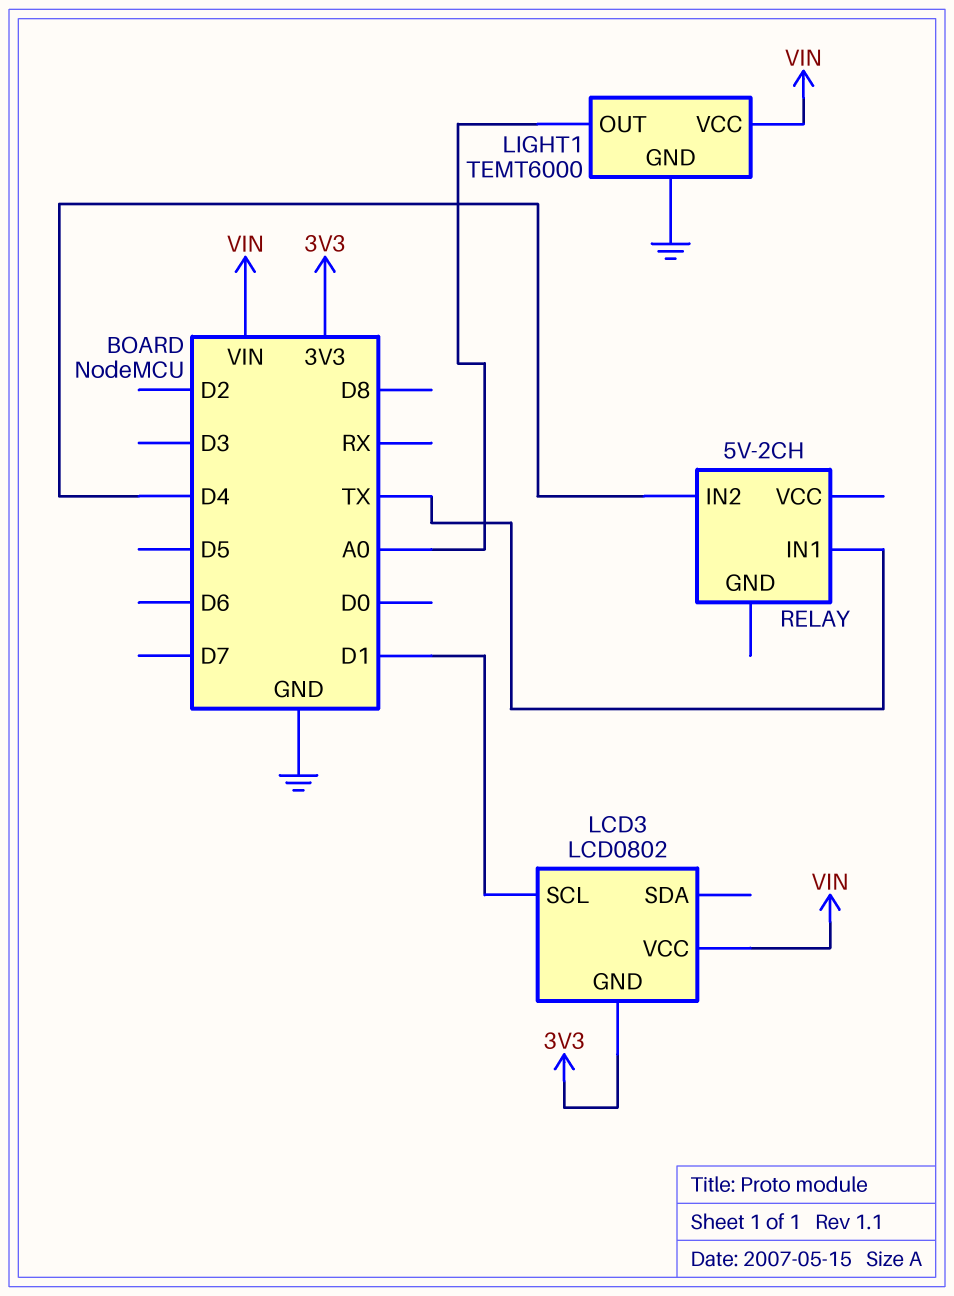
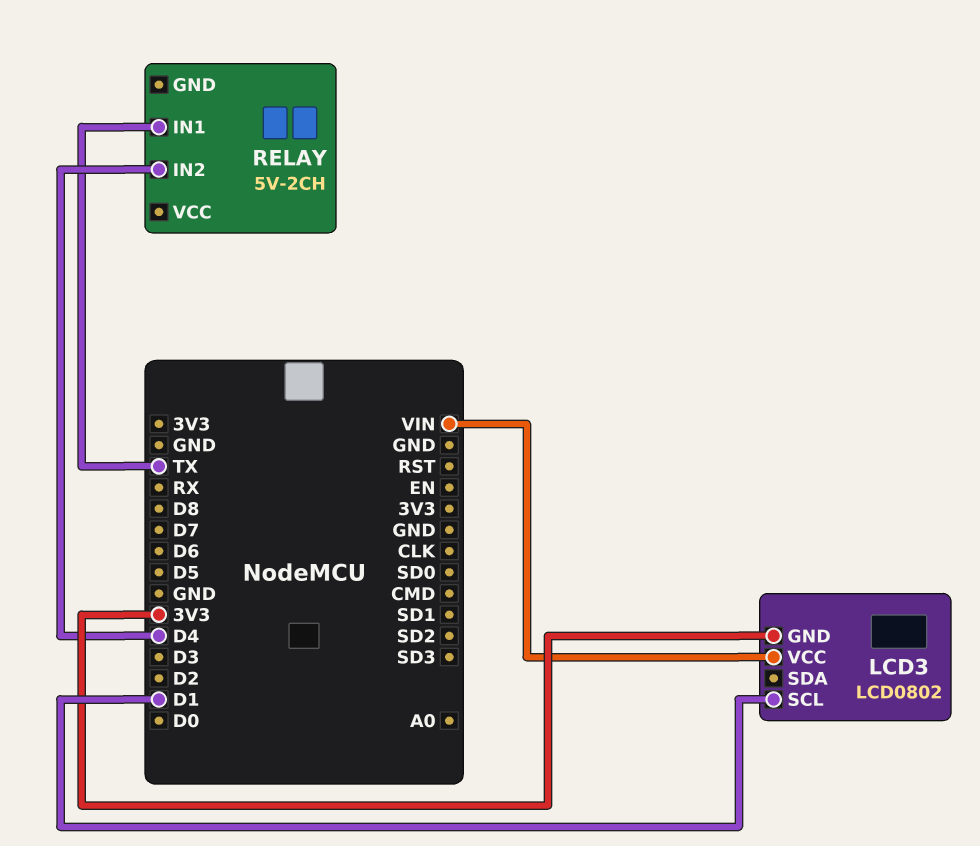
LIGHT1: TEMT6000 -> none
LIGHT1 pin GND: GND -> none
LIGHT1 pin OUT: A0 -> none
LIGHT1 pin VCC: VIN -> none

